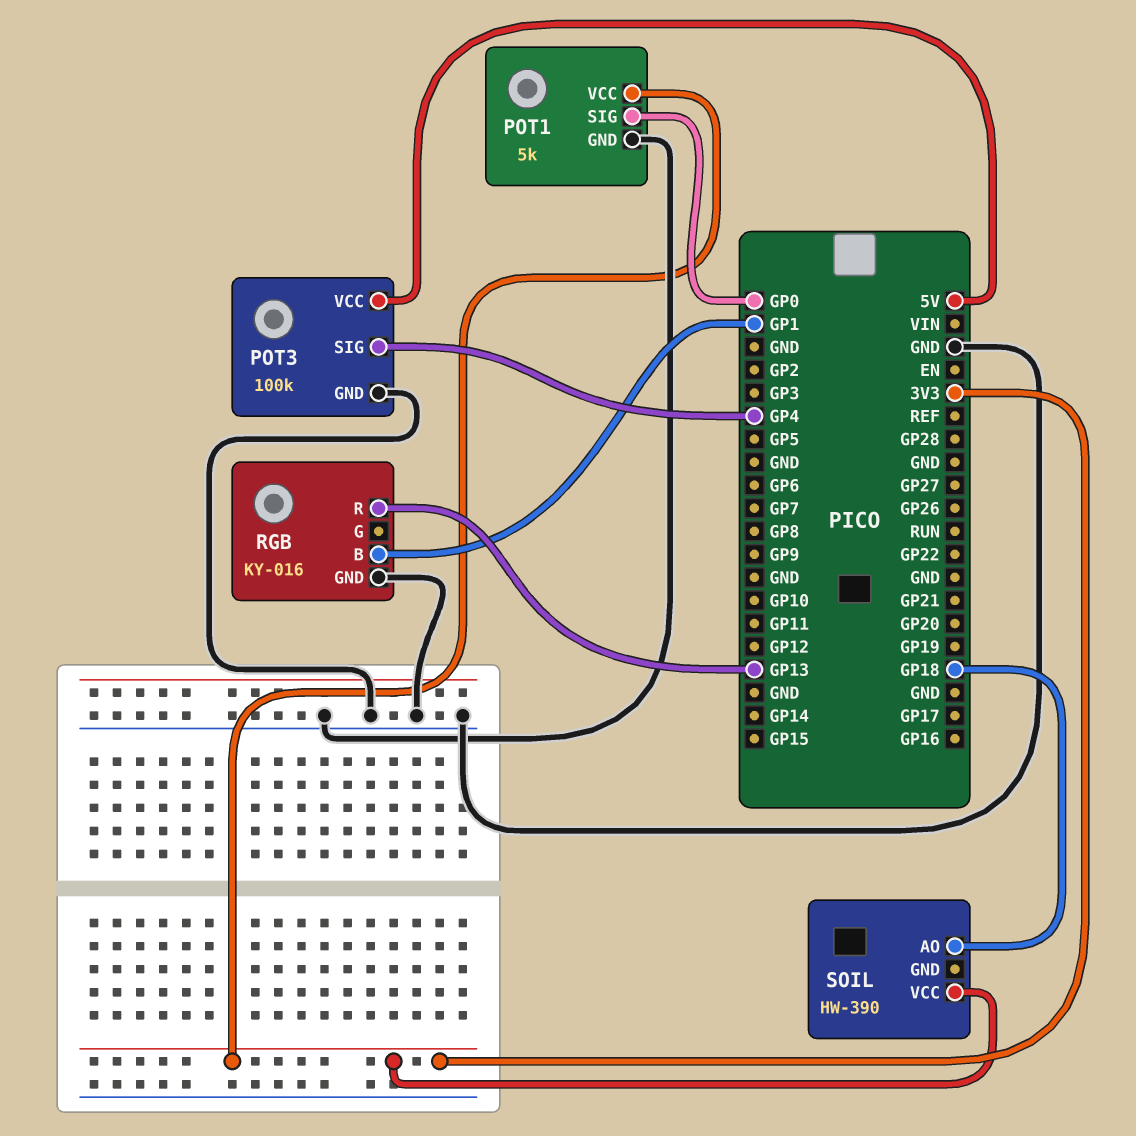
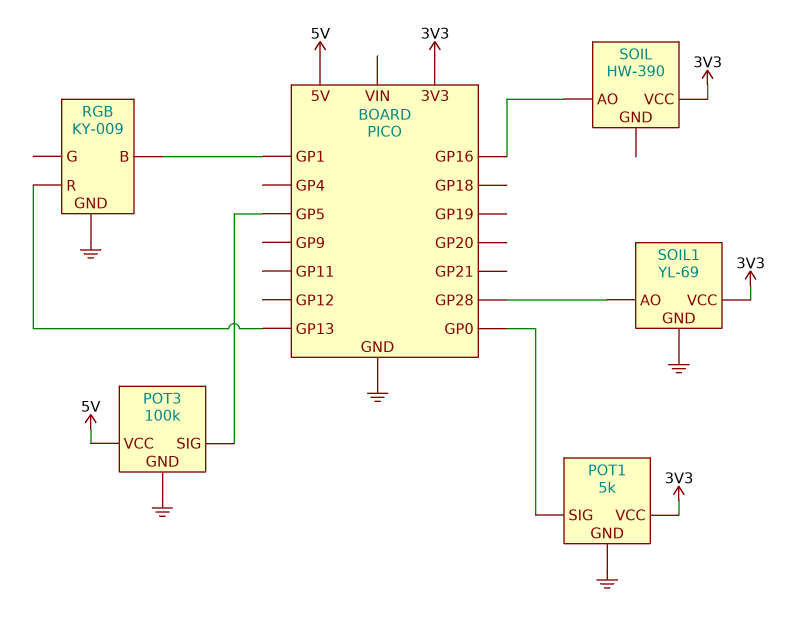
POT3 pin SIG: GP4 -> GP5
RGB: KY-016 -> KY-009
SOIL pin AO: GP18 -> GP16
SOIL1: none -> YL-69
SOIL1 pin AO: none -> GP28
SOIL1 pin GND: none -> GND
SOIL1 pin VCC: none -> 3V3

